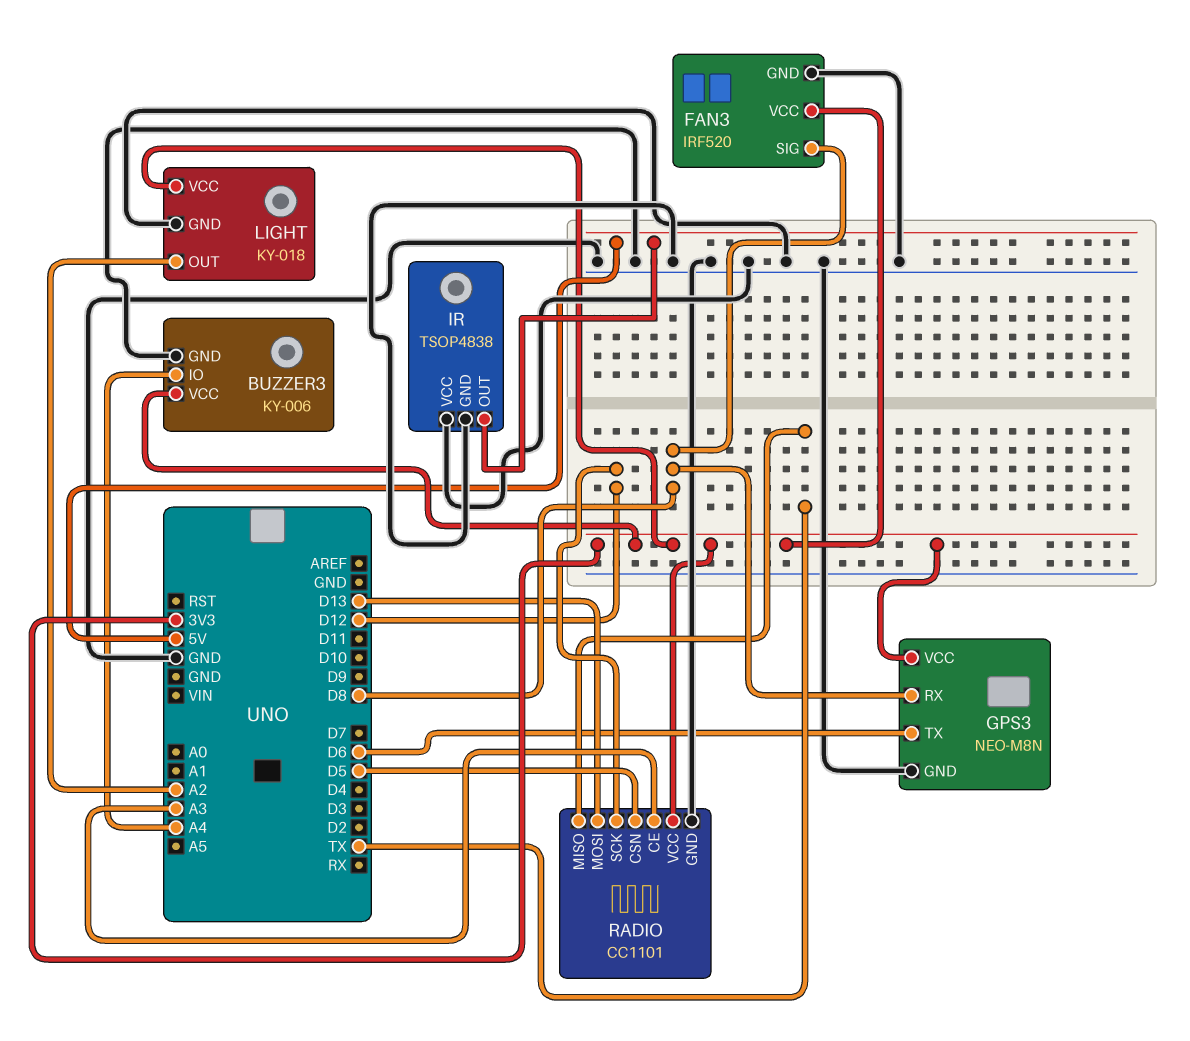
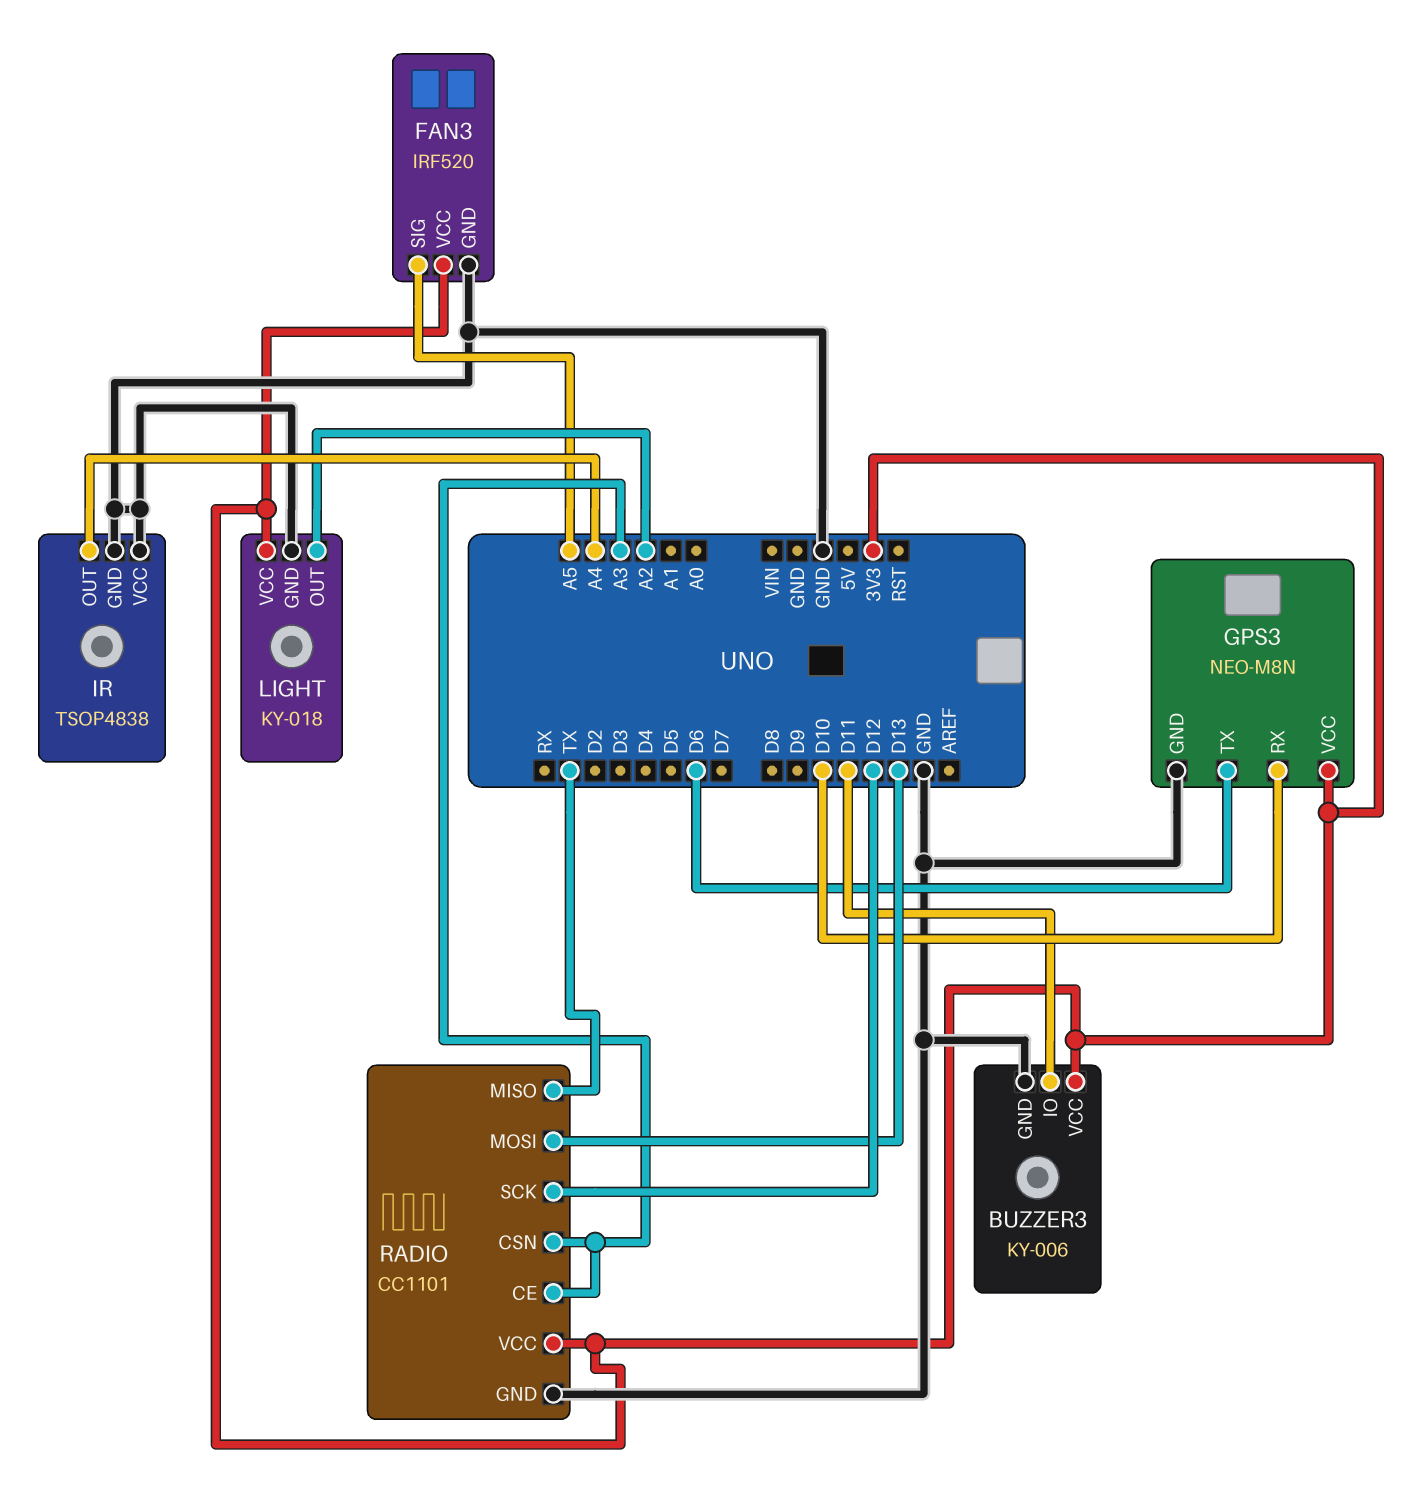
BUZZER3 pin IO: A4 -> D11
FAN3 pin SIG: D8 -> A5
GPS3 pin RX: D8 -> D10
IR pin OUT: 5V -> A4
RADIO pin CSN: D5 -> A3

